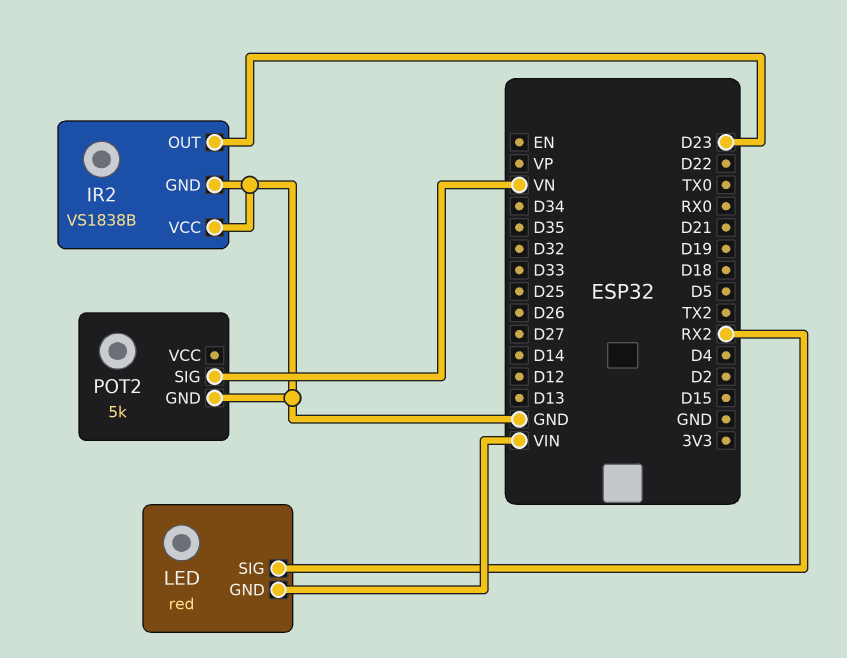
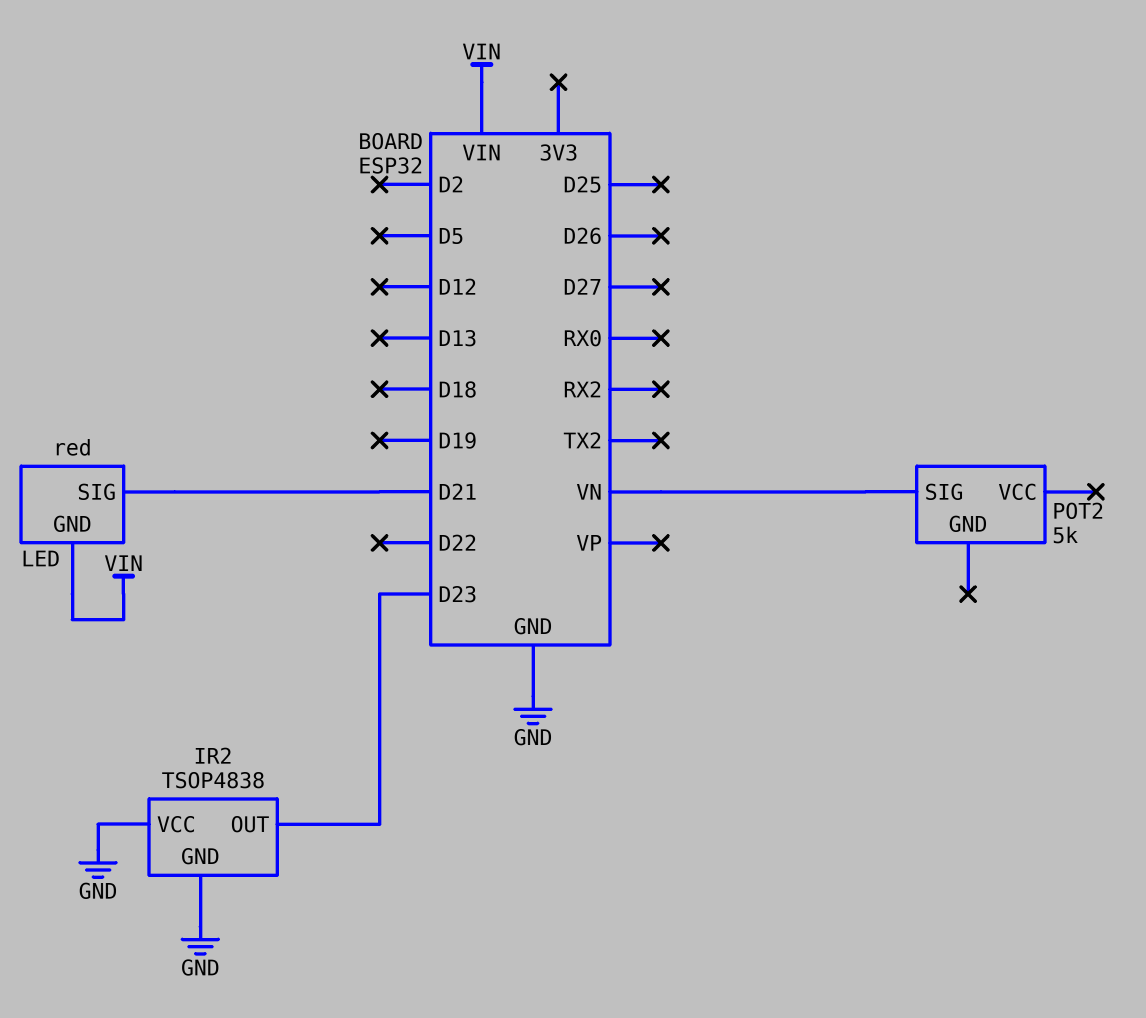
IR2: VS1838B -> TSOP4838
LED pin SIG: RX2 -> D21
POT2 pin GND: GND -> none

